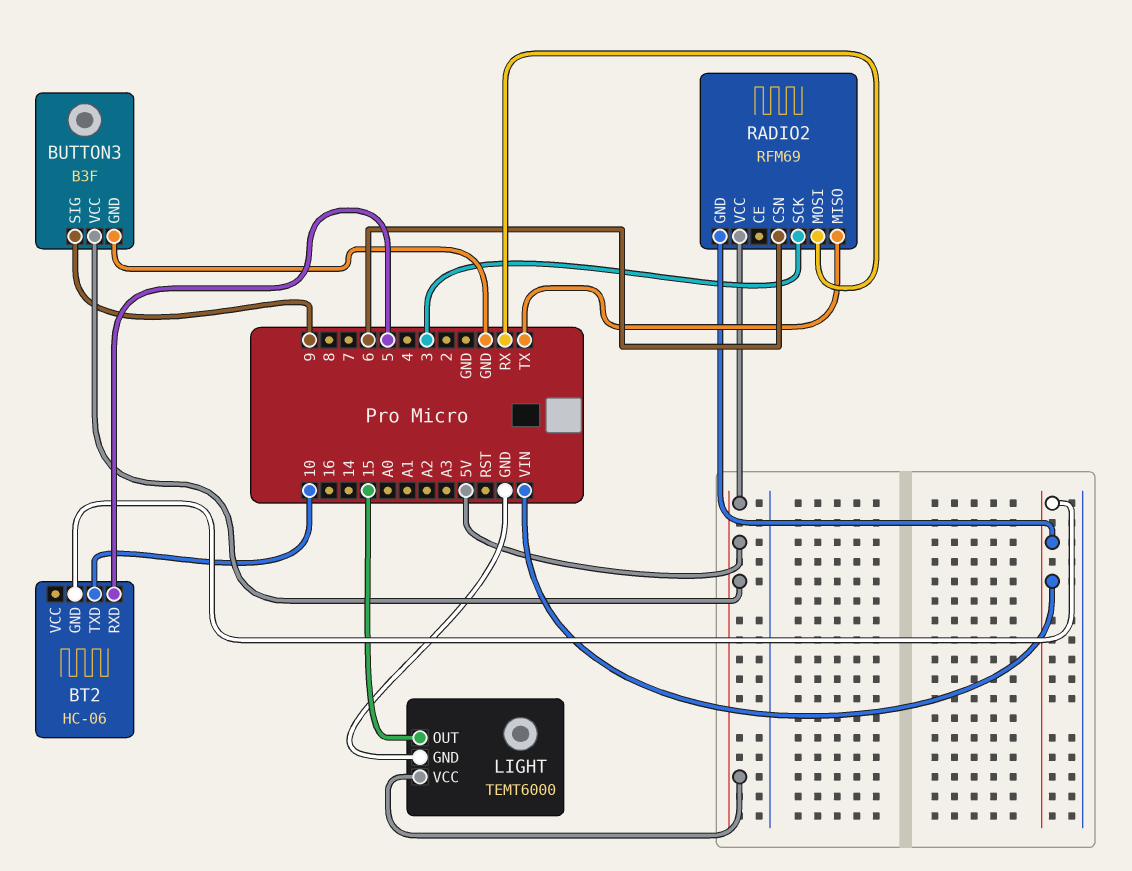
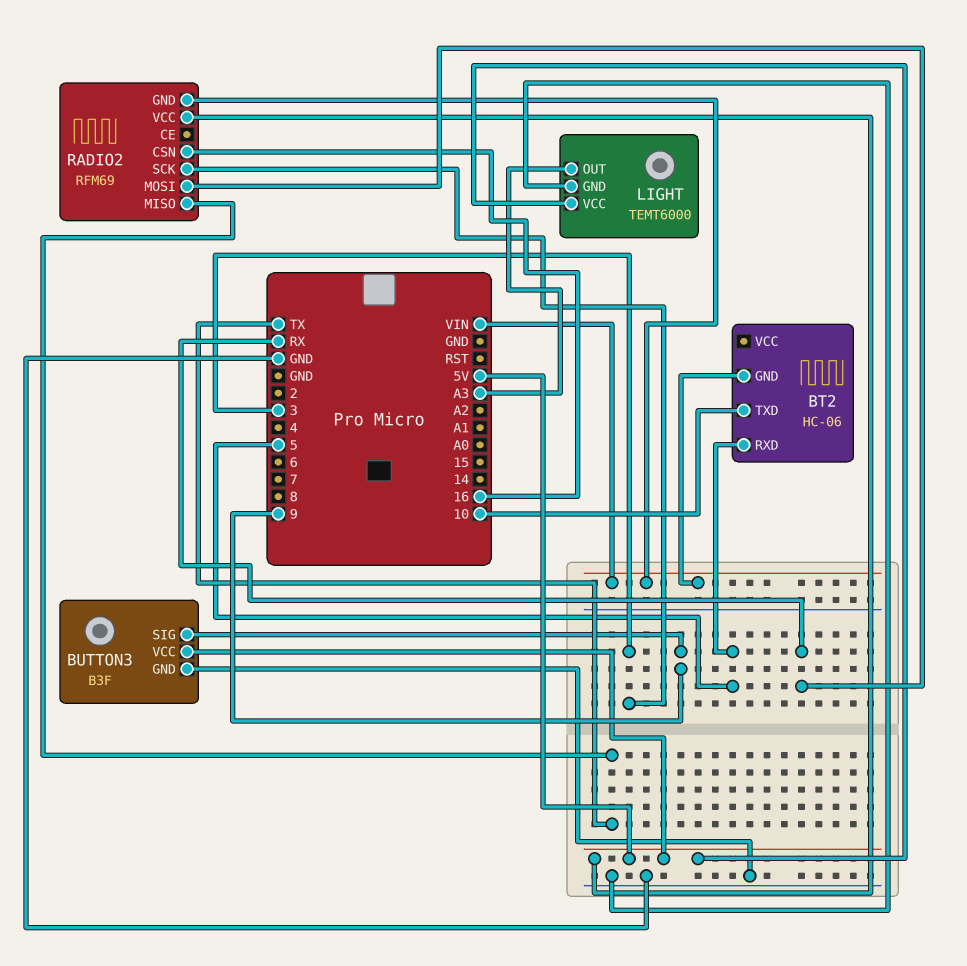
LIGHT pin OUT: 15 -> A3
RADIO2 pin CSN: 6 -> 16

